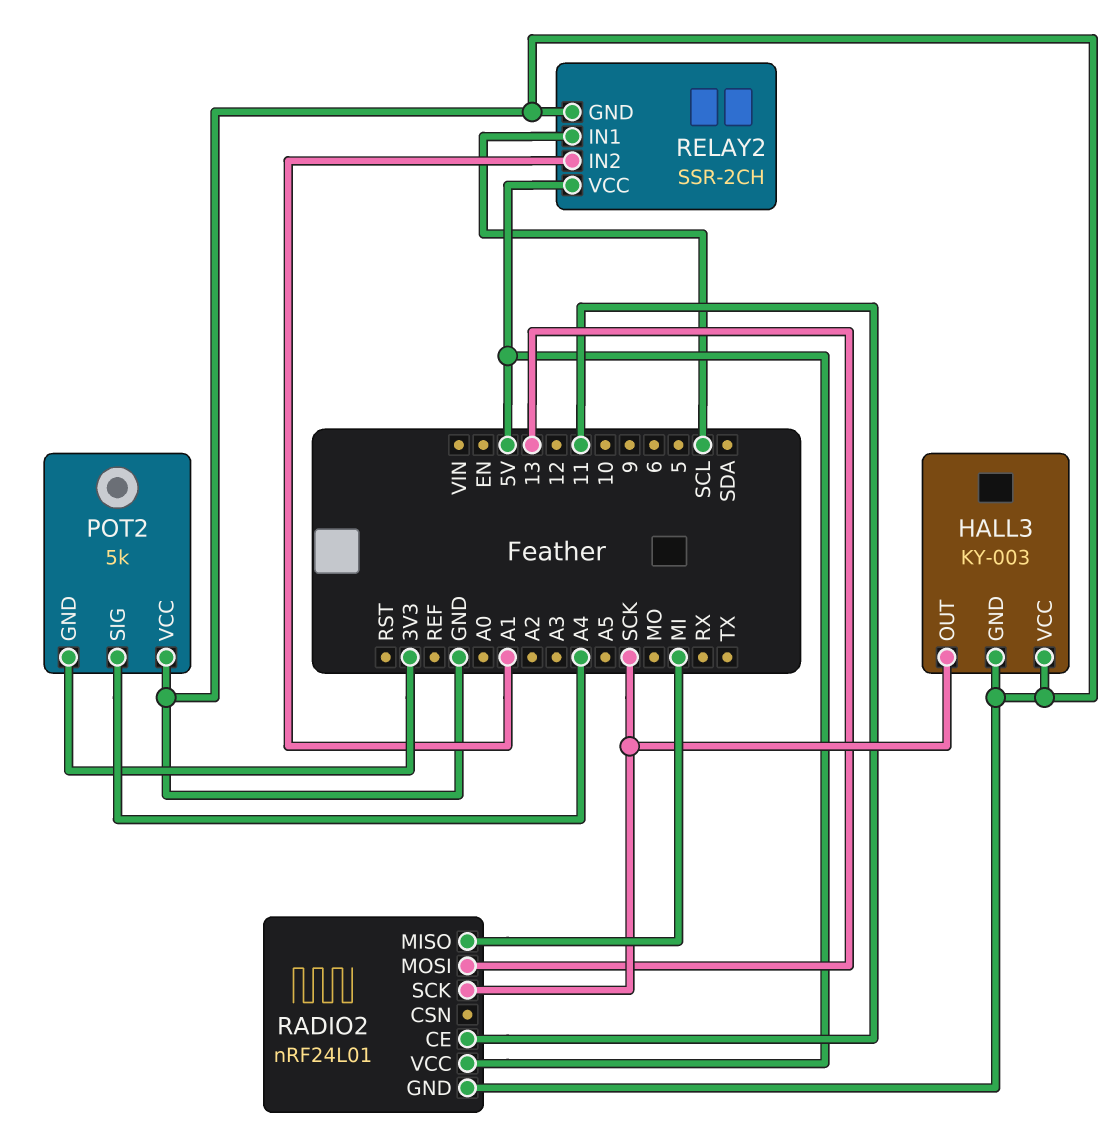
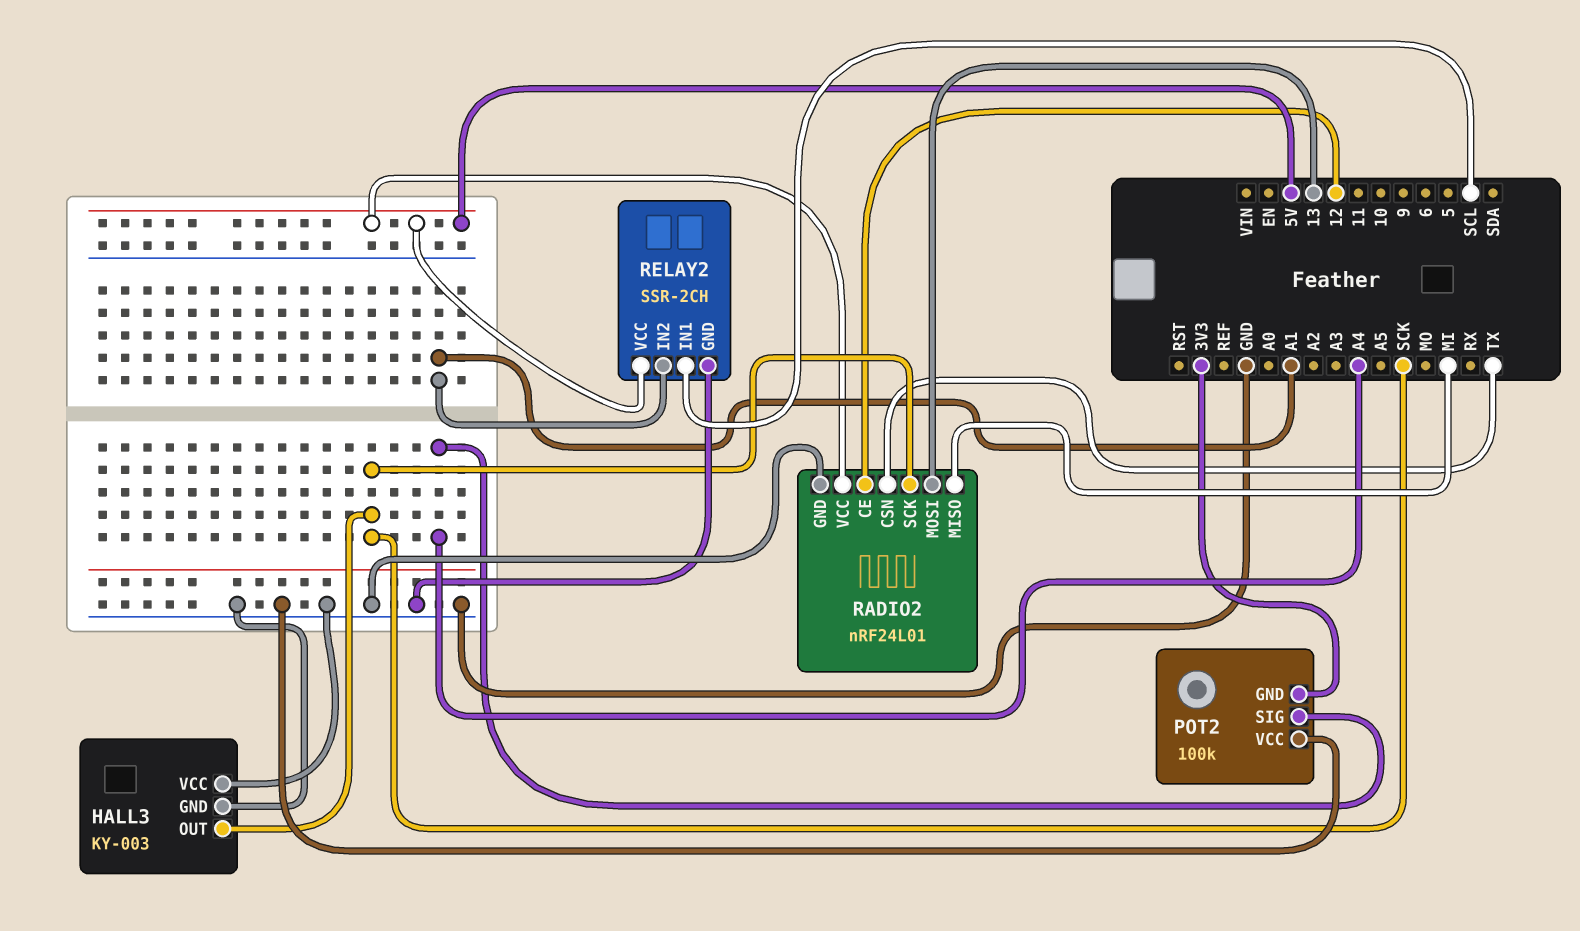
POT2: 5k -> 100k
RADIO2 pin CE: 11 -> 12
RADIO2 pin CSN: none -> TX

